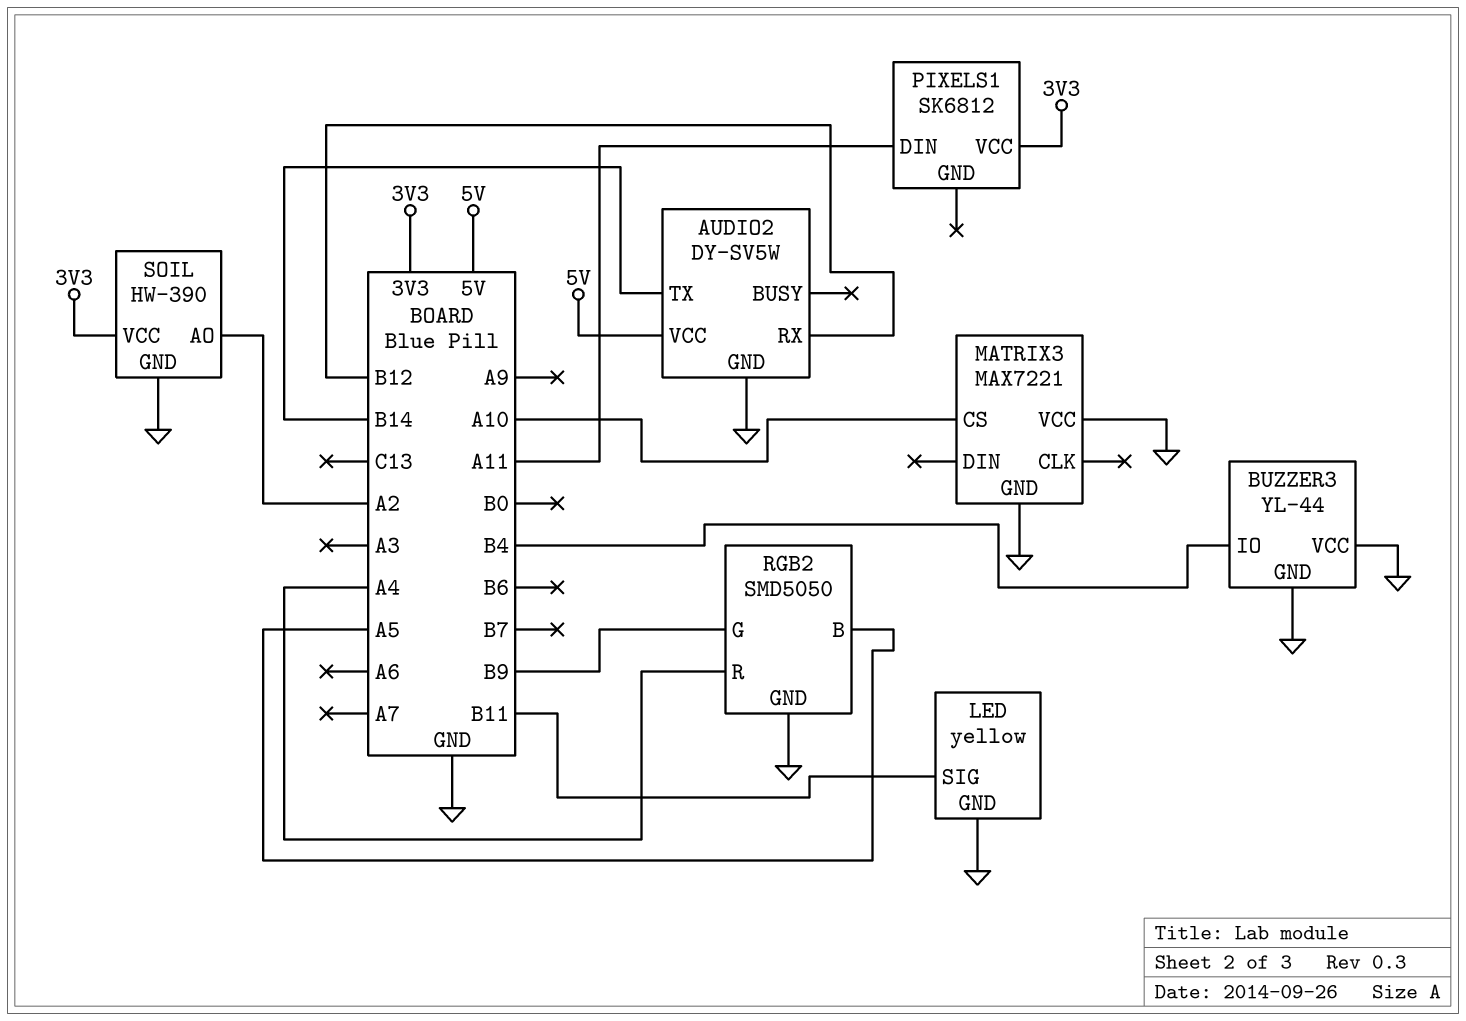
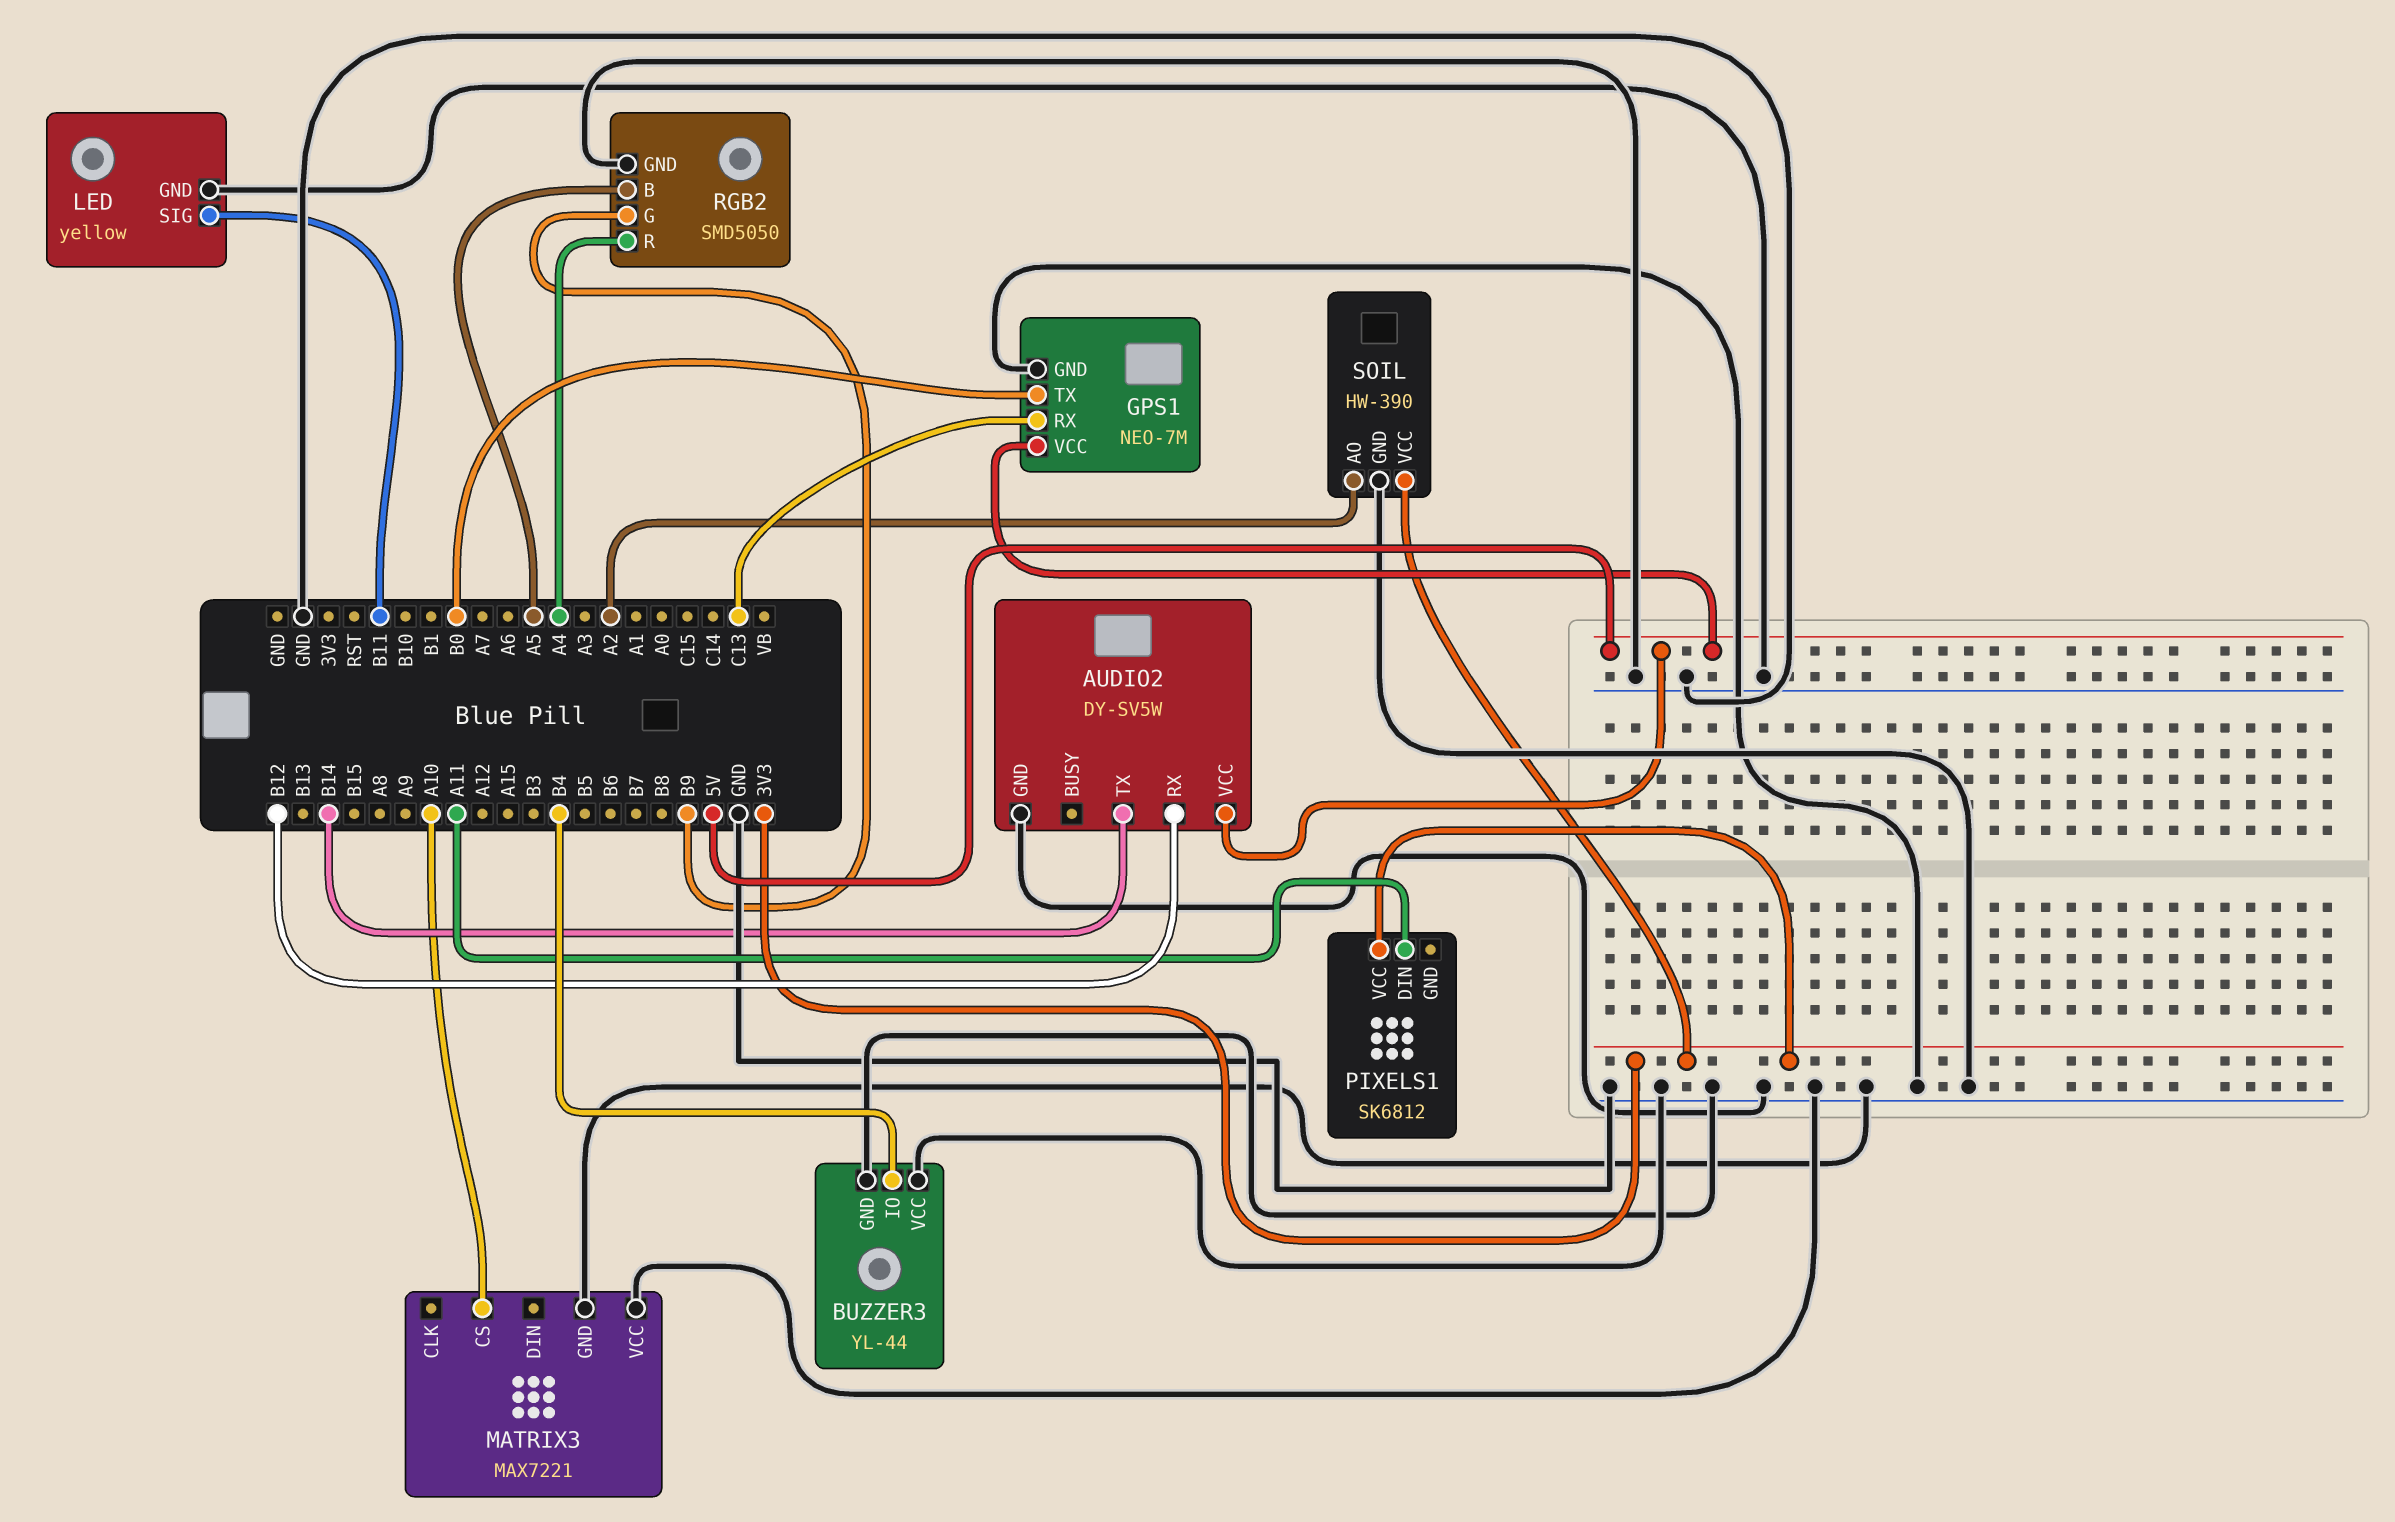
GPS1: none -> NEO-7M
GPS1 pin GND: none -> GND
GPS1 pin RX: none -> C13
GPS1 pin TX: none -> B0
GPS1 pin VCC: none -> 5V

